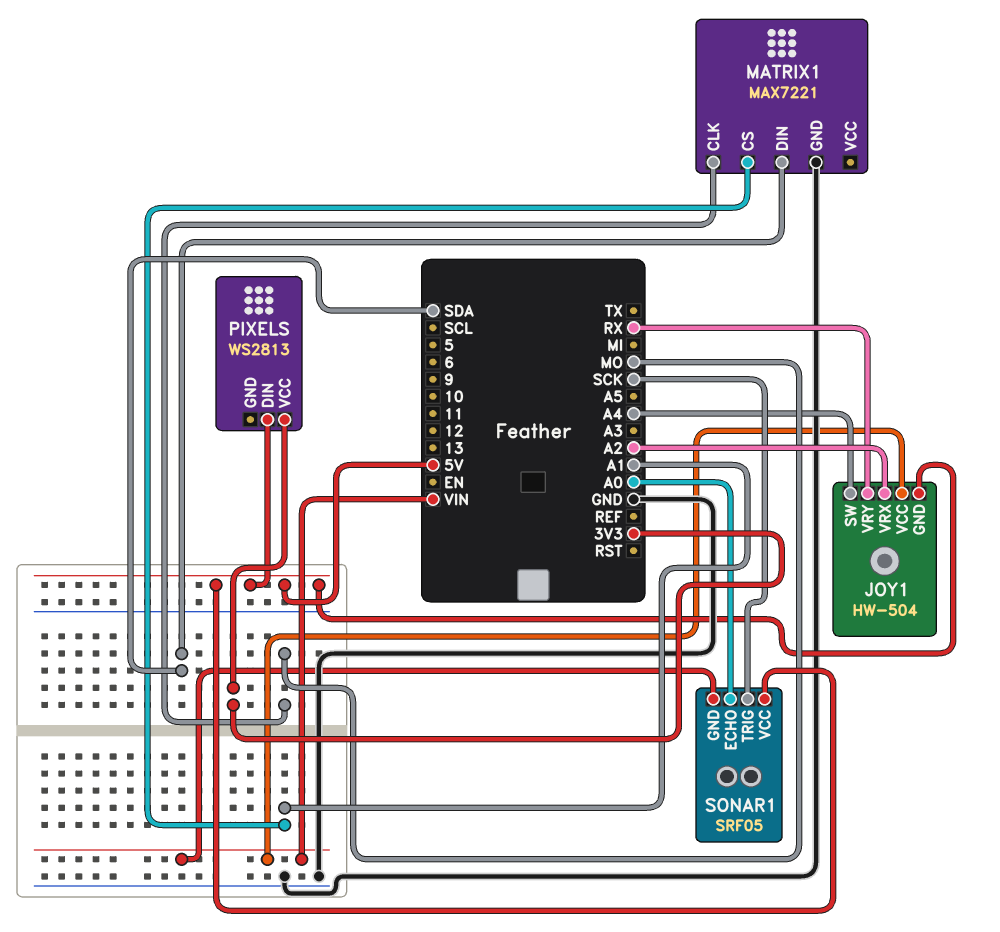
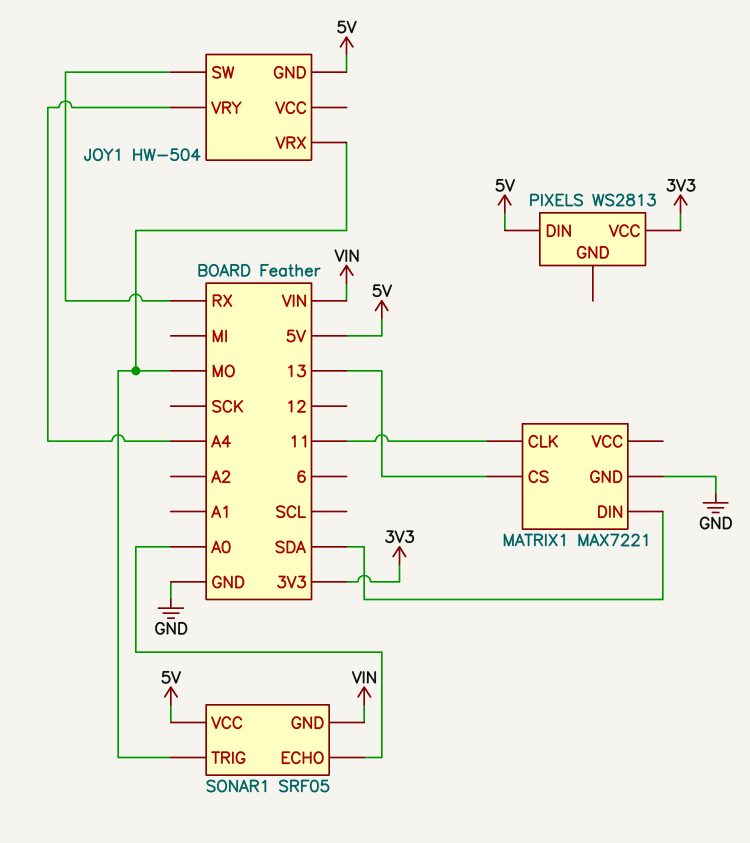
JOY1 pin SW: A4 -> RX
JOY1 pin VCC: VIN -> none
JOY1 pin VRX: A2 -> MO
JOY1 pin VRY: RX -> A4
MATRIX1 pin CLK: MO -> 11
MATRIX1 pin CS: A1 -> 13
SONAR1 pin TRIG: SCK -> MO

